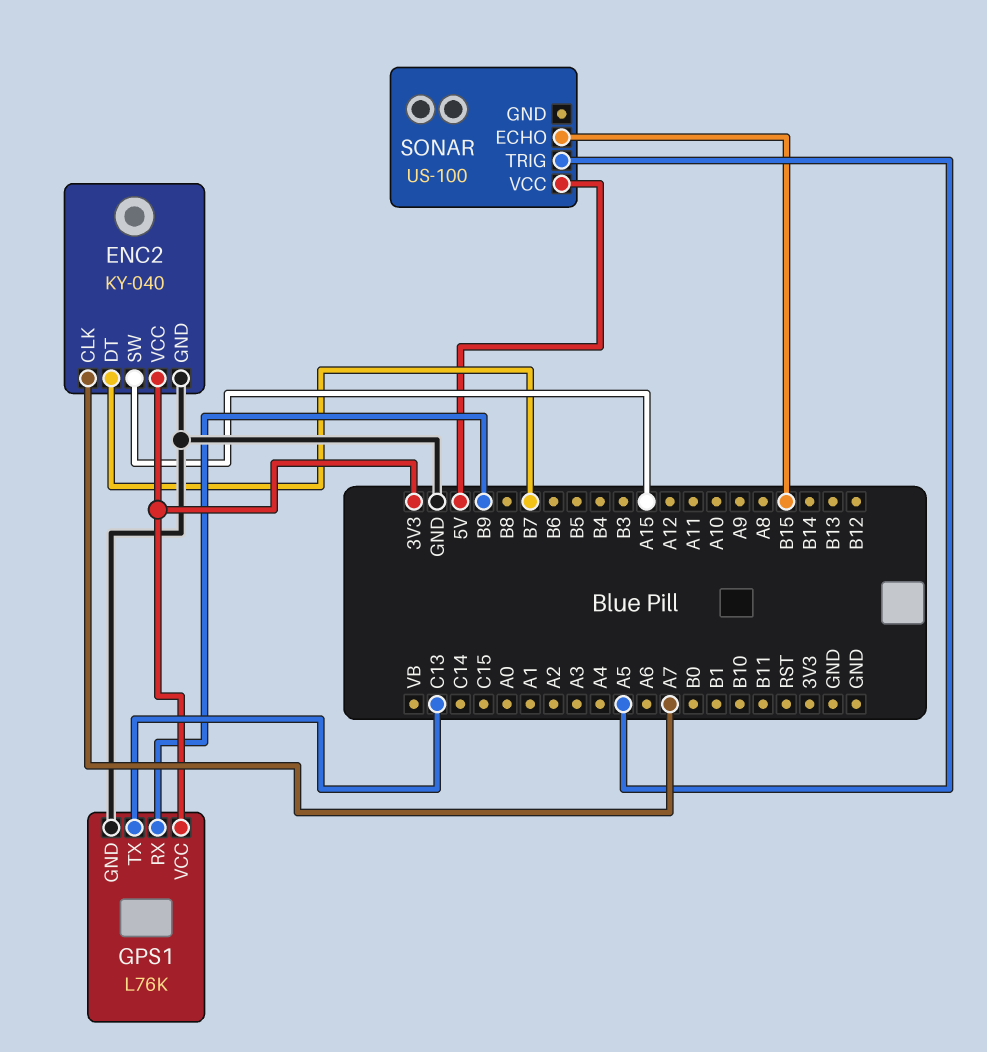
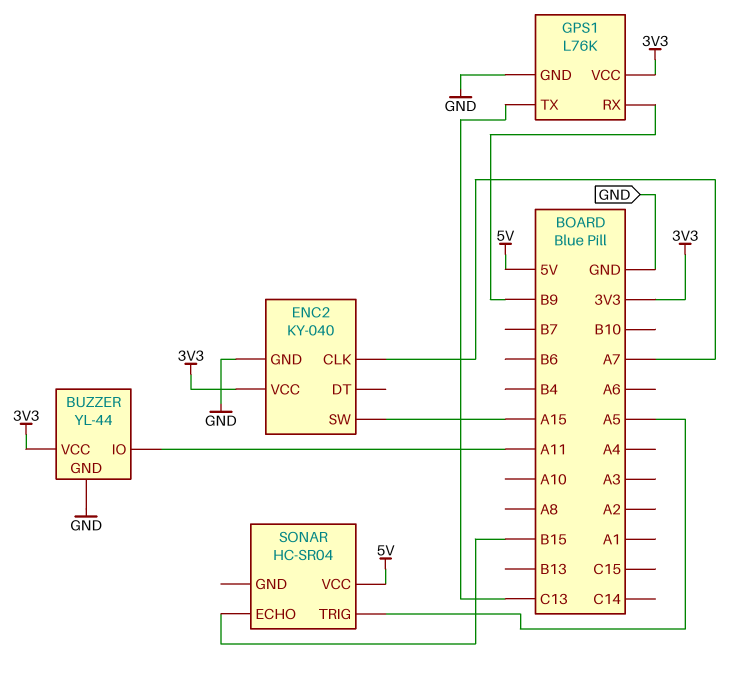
BUZZER: none -> YL-44
BUZZER pin GND: none -> GND
BUZZER pin IO: none -> A11
BUZZER pin VCC: none -> 3V3
ENC2 pin DT: B7 -> none
SONAR: US-100 -> HC-SR04

